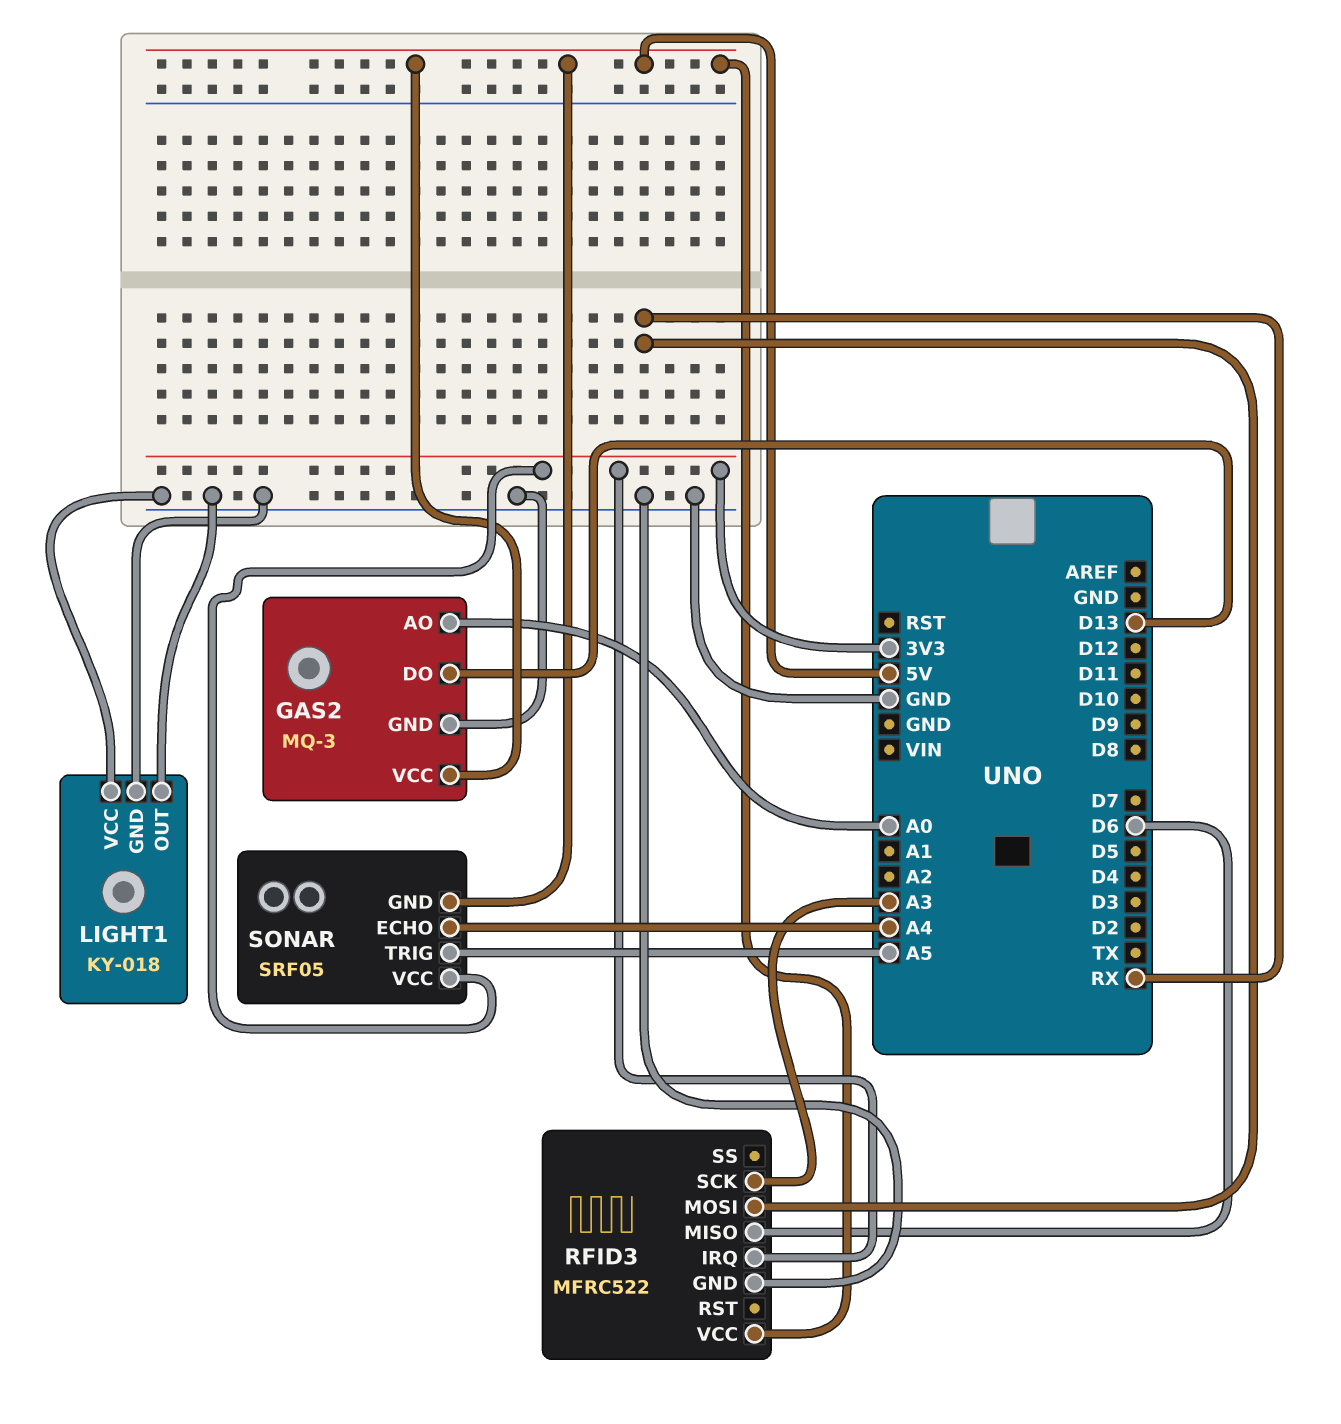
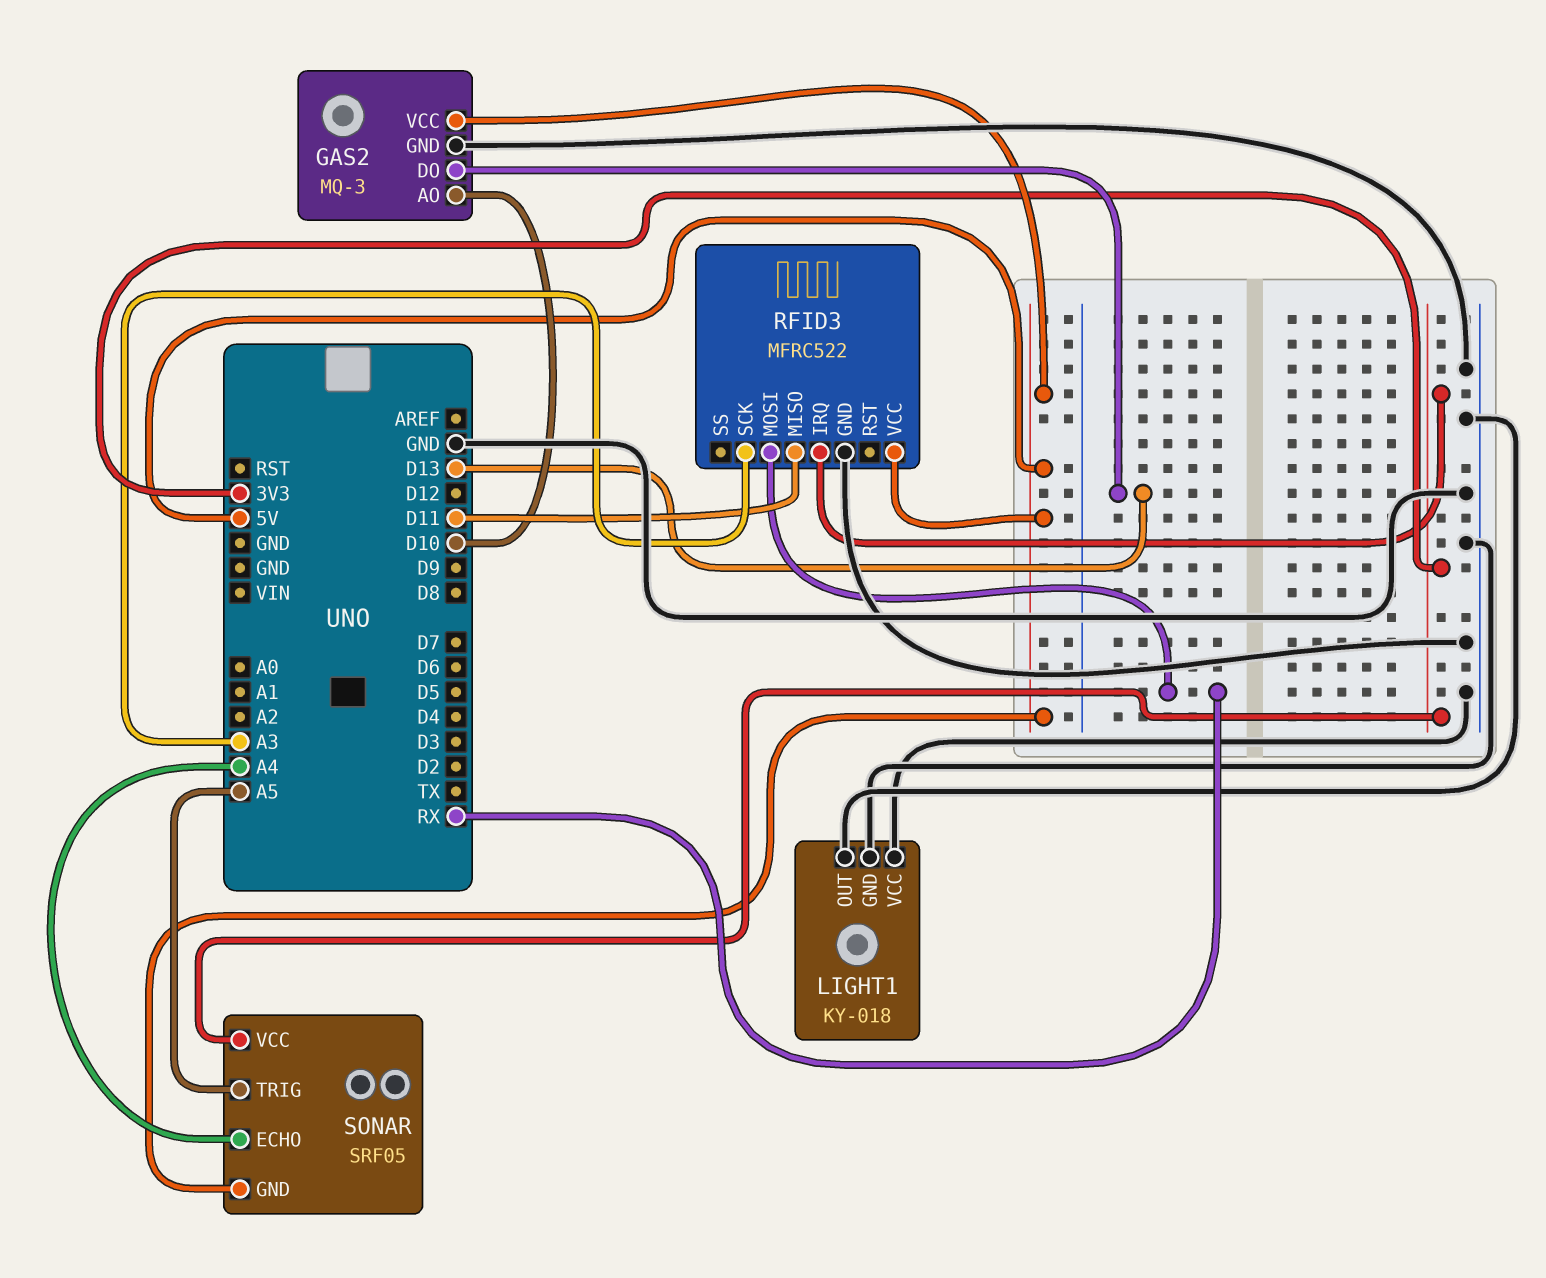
GAS2 pin AO: A0 -> D10
RFID3 pin MISO: D6 -> D11

